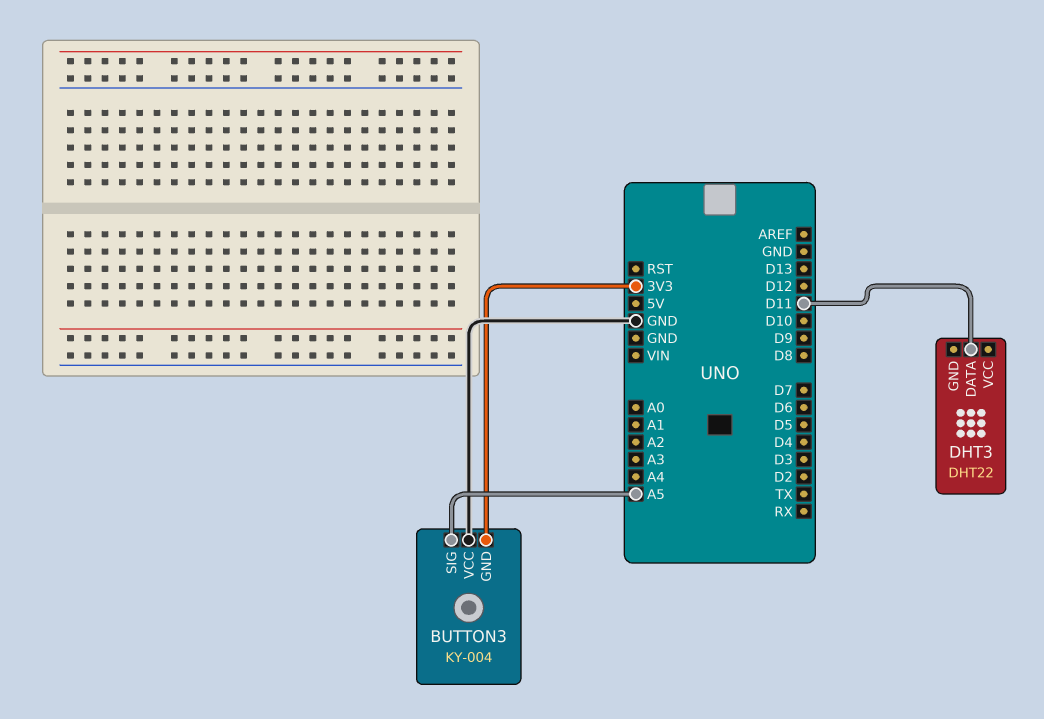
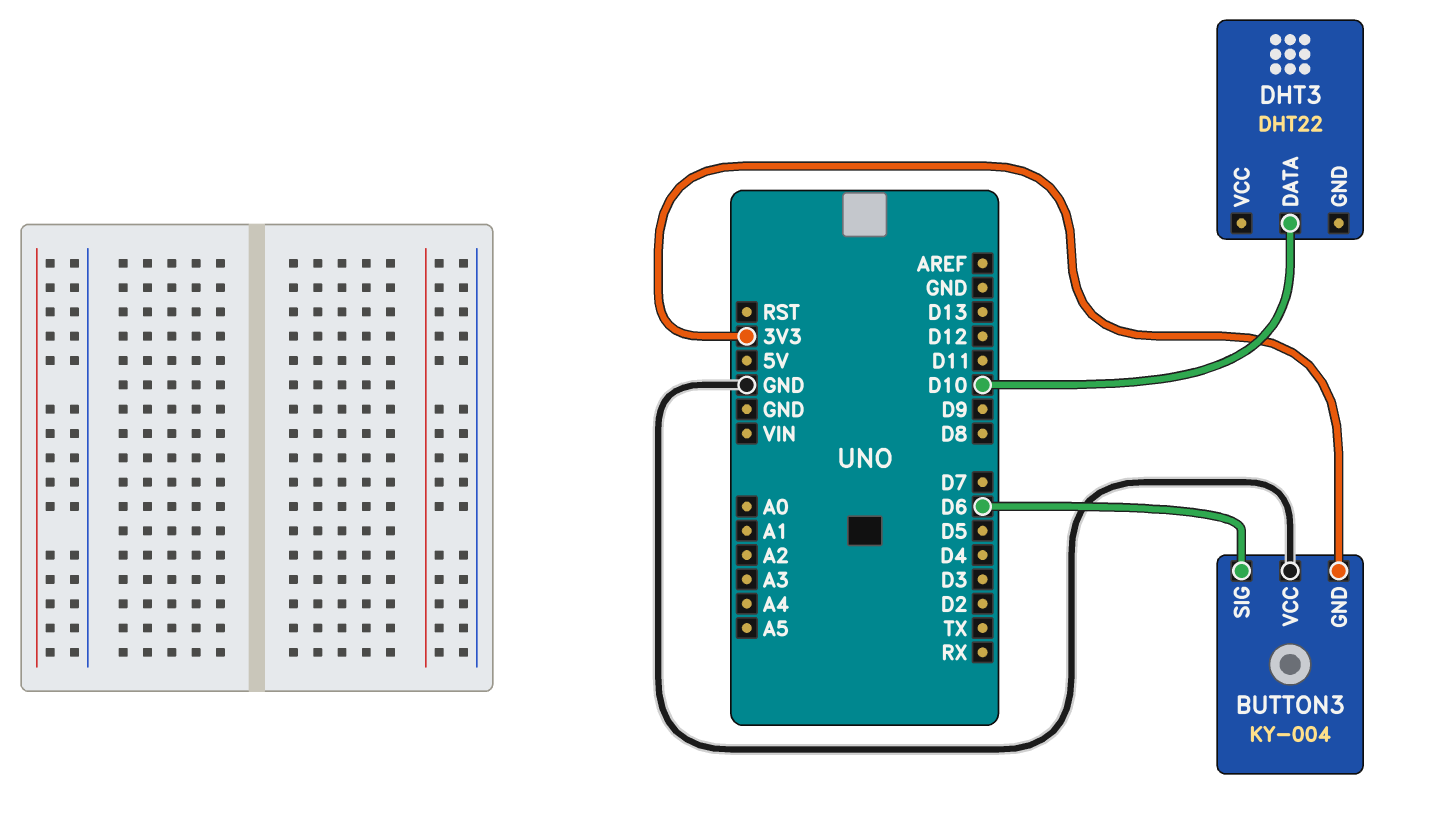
BUTTON3 pin SIG: A5 -> D6
DHT3 pin DATA: D11 -> D10

